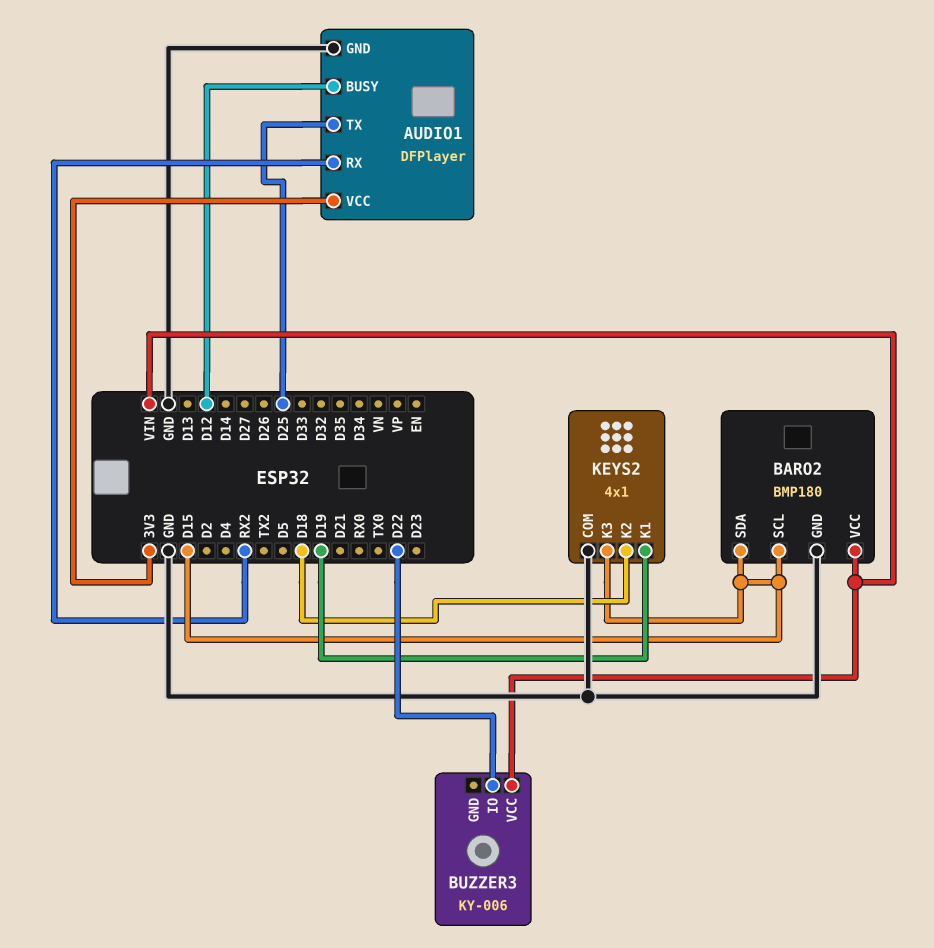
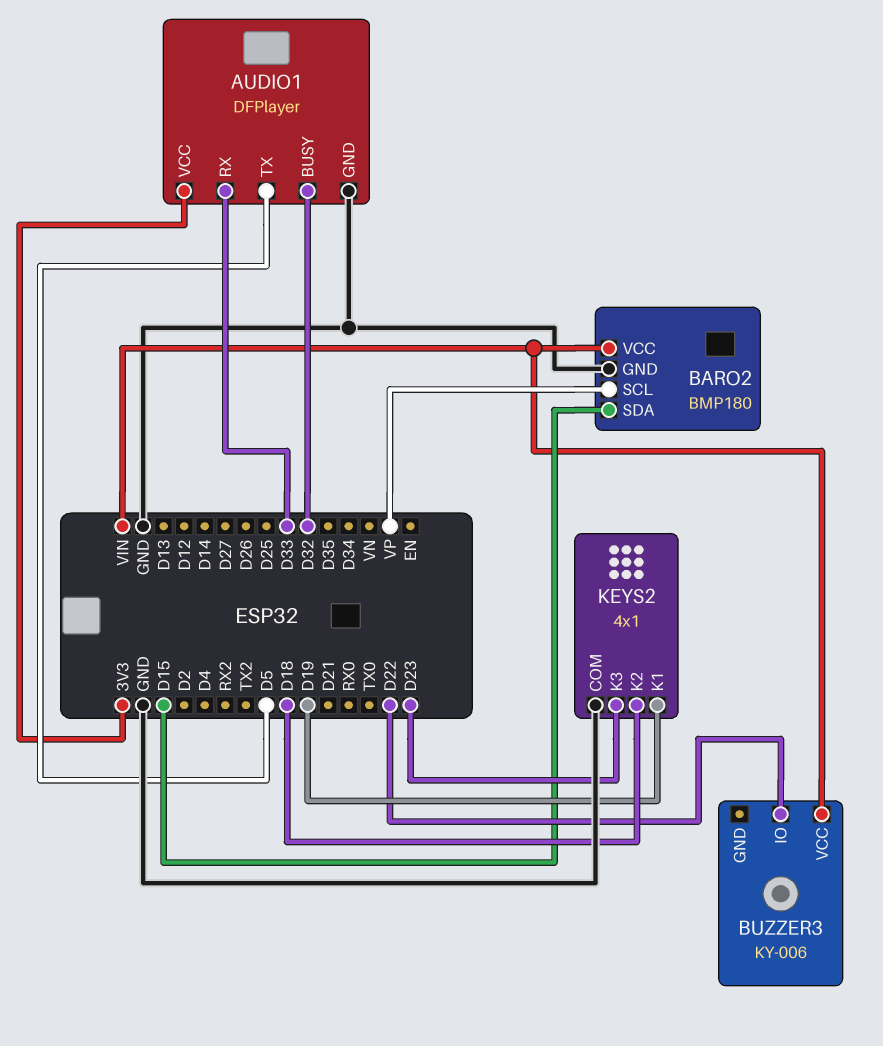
AUDIO1 pin BUSY: D12 -> D32
AUDIO1 pin RX: RX2 -> D33
AUDIO1 pin TX: D25 -> D5
BARO2 pin SCL: D15 -> VP
KEYS2 pin K3: D15 -> D23

